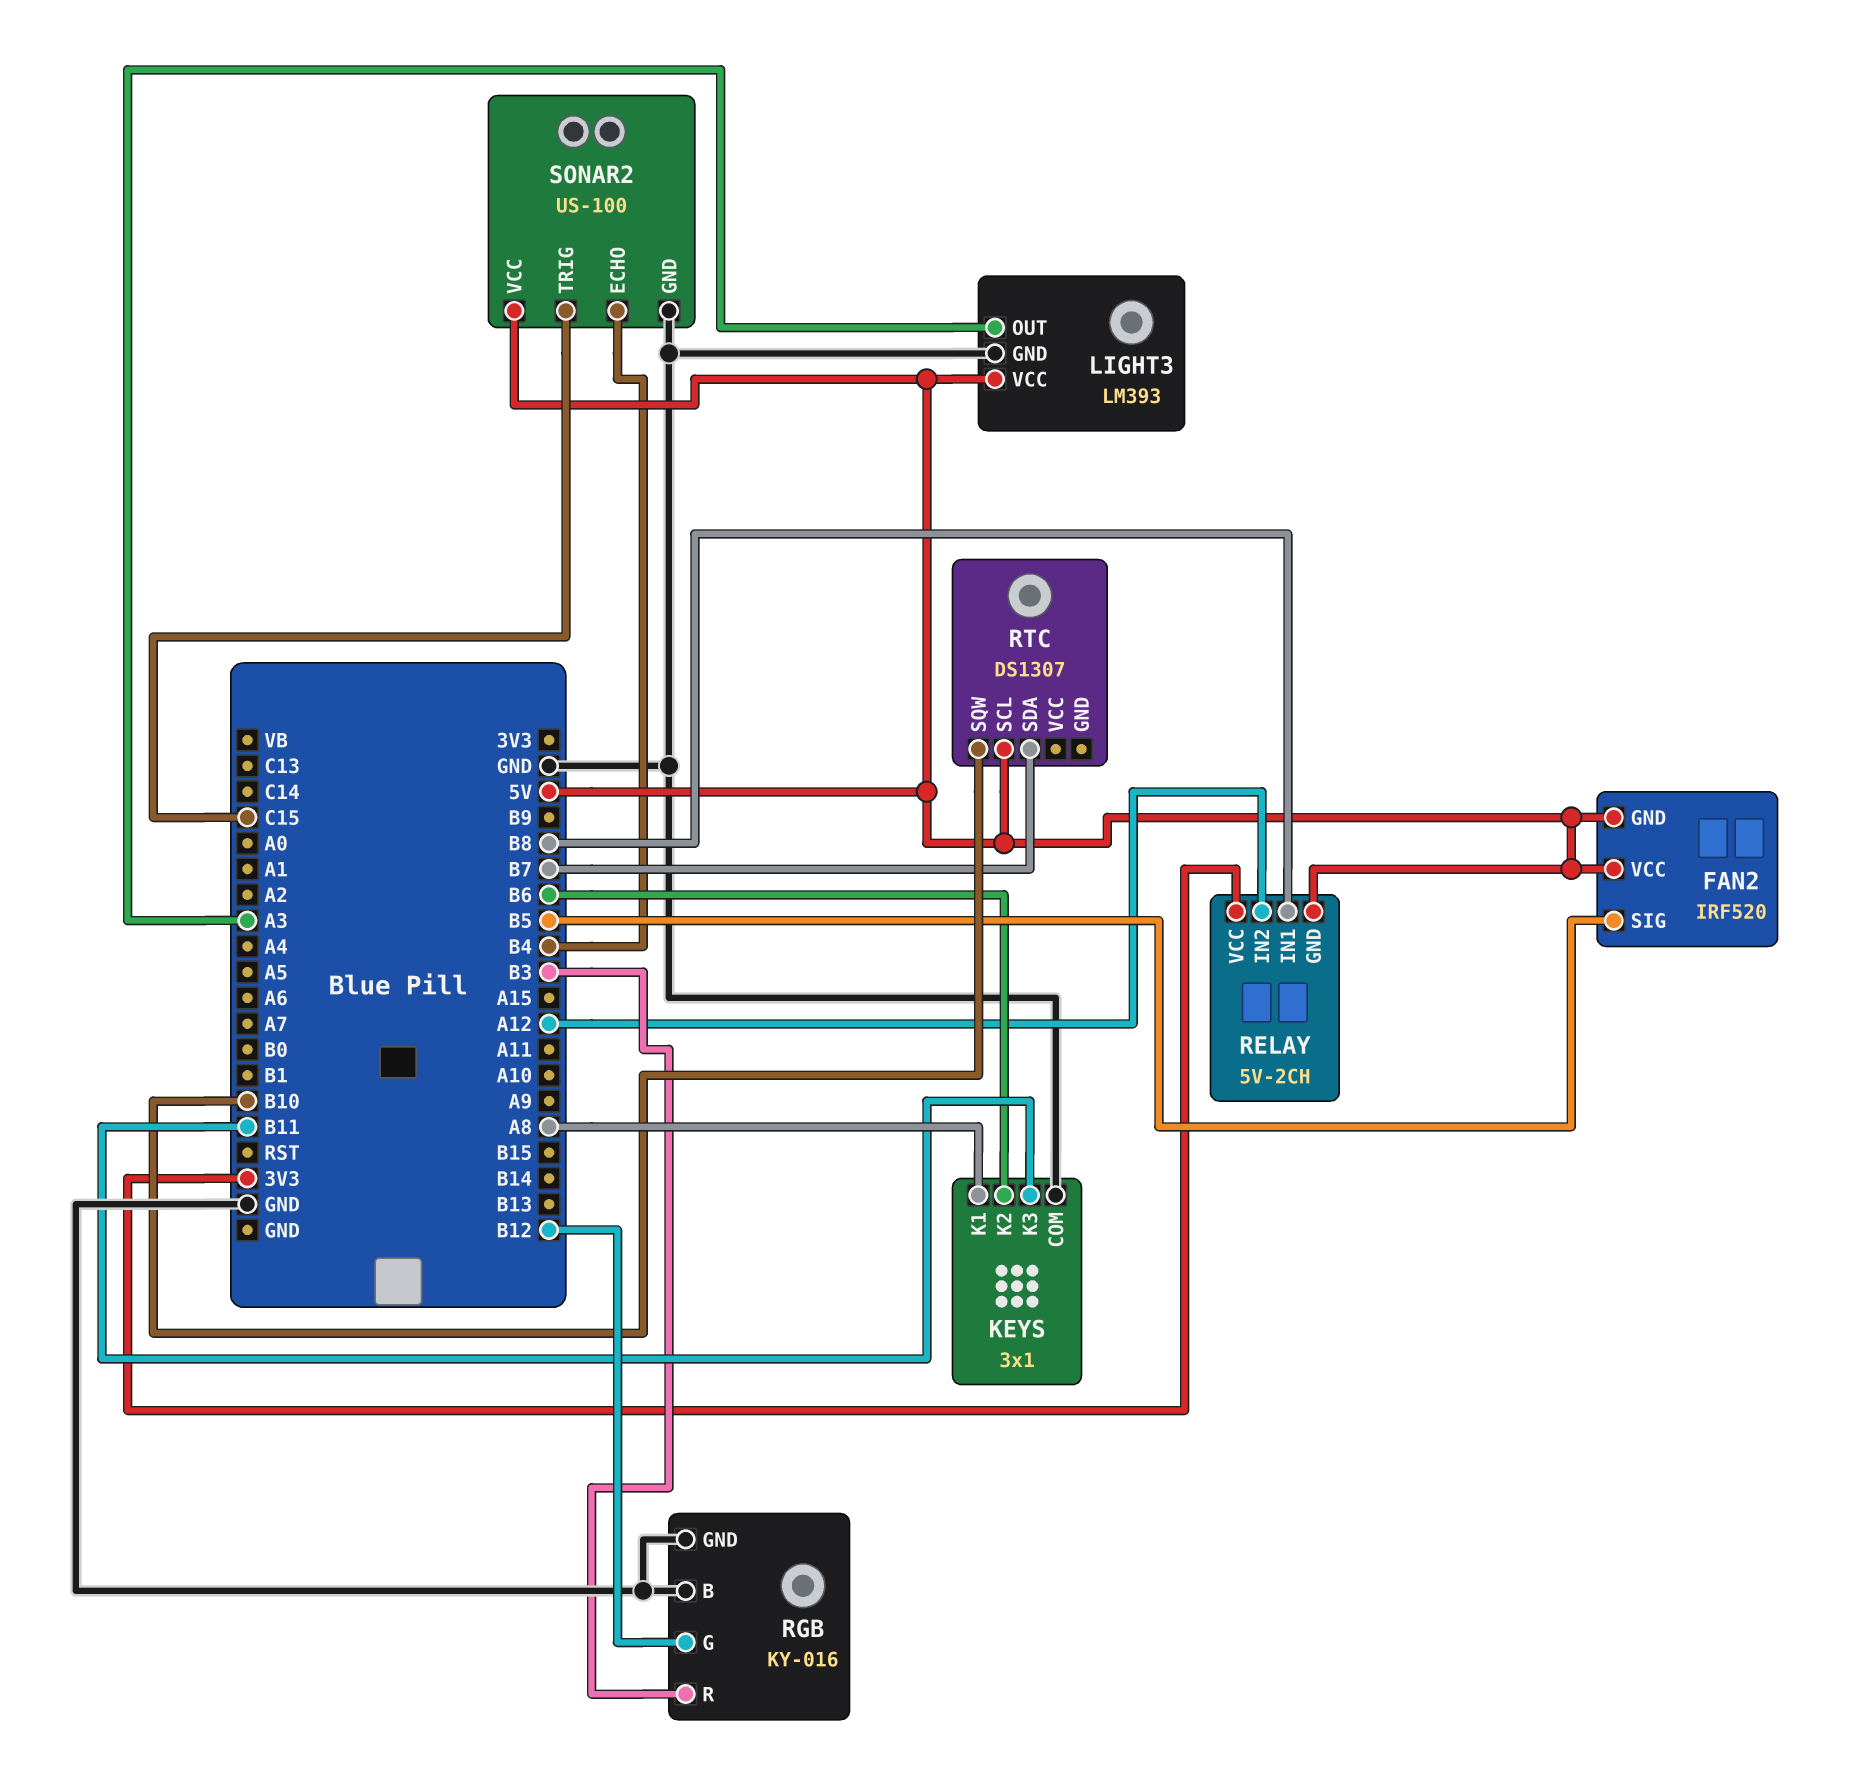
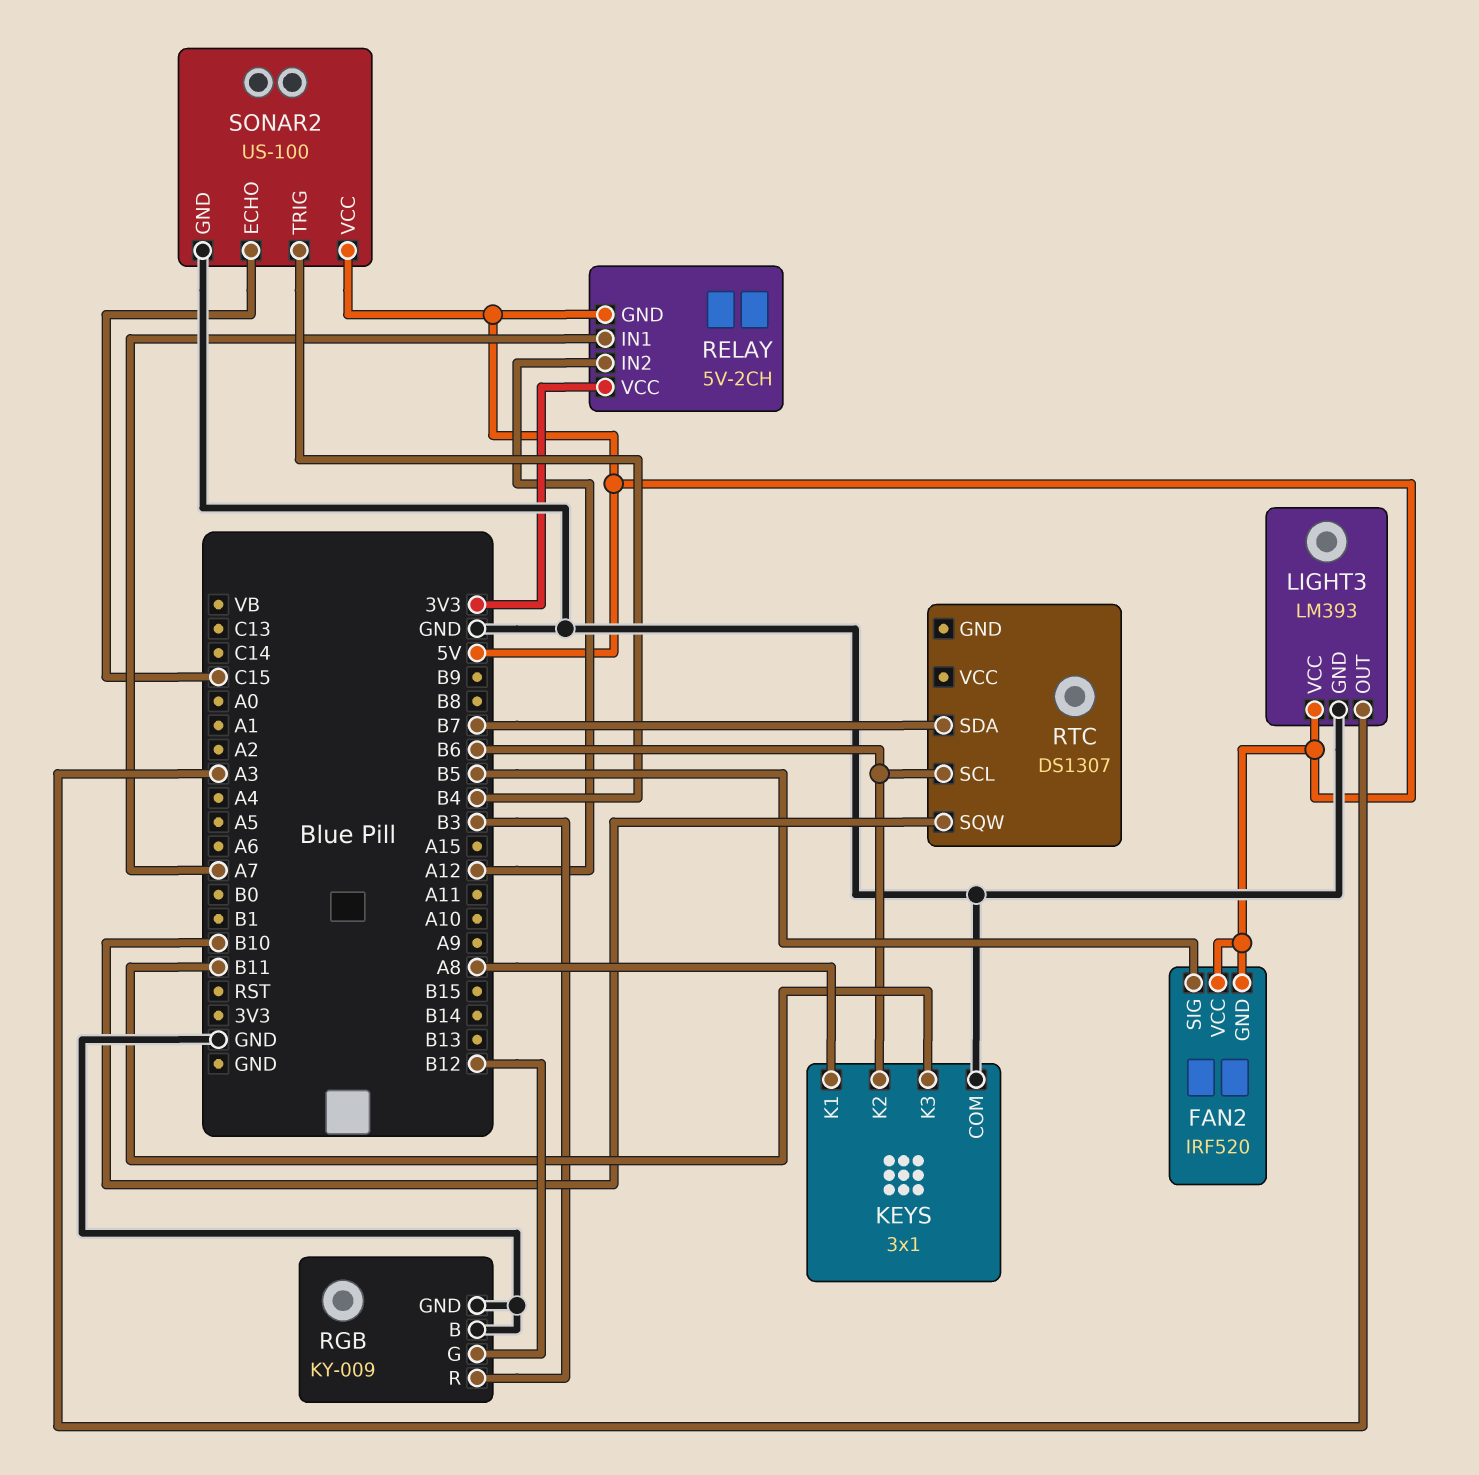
RELAY pin IN1: B8 -> A7
RGB: KY-016 -> KY-009
RTC pin SCL: 5V -> B6
SONAR2 pin ECHO: B4 -> C15
SONAR2 pin TRIG: C15 -> B4

